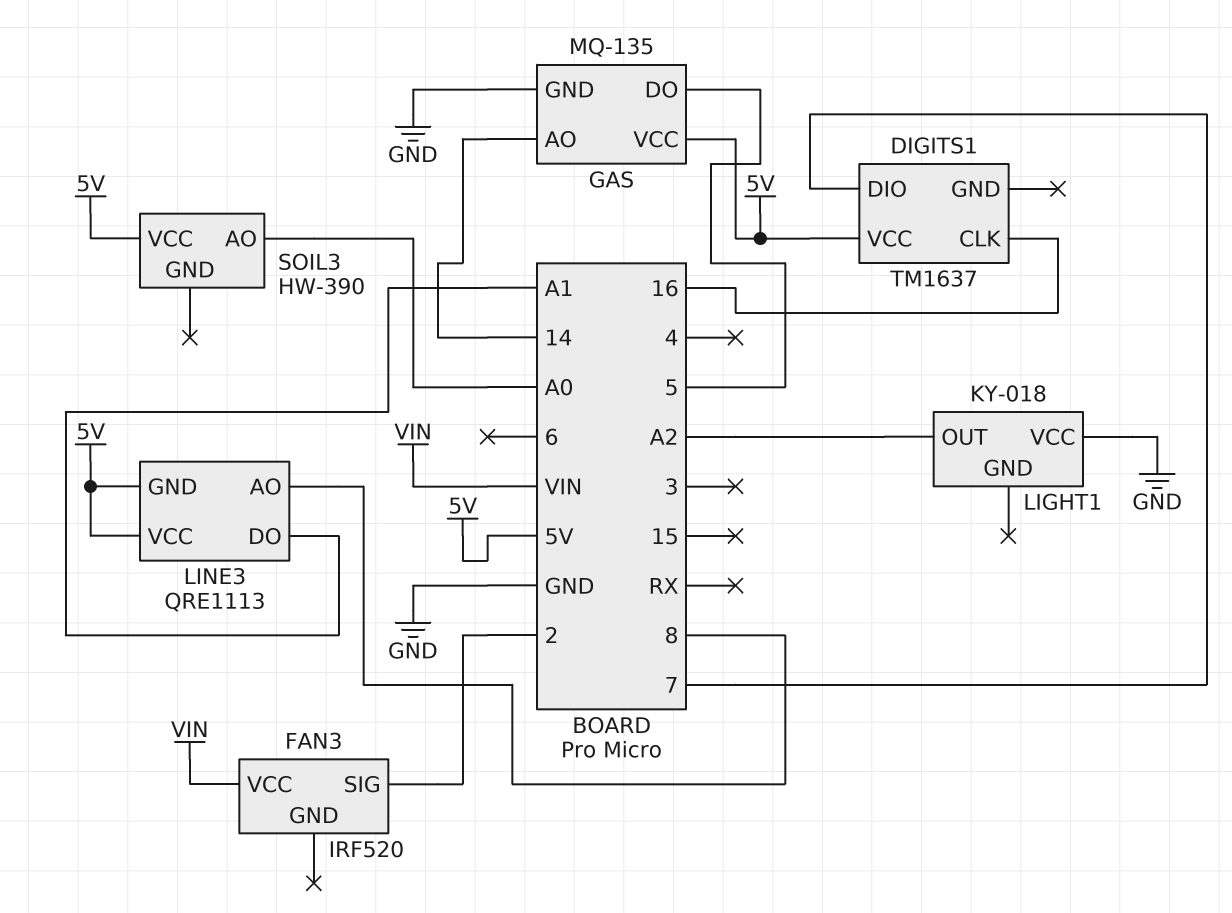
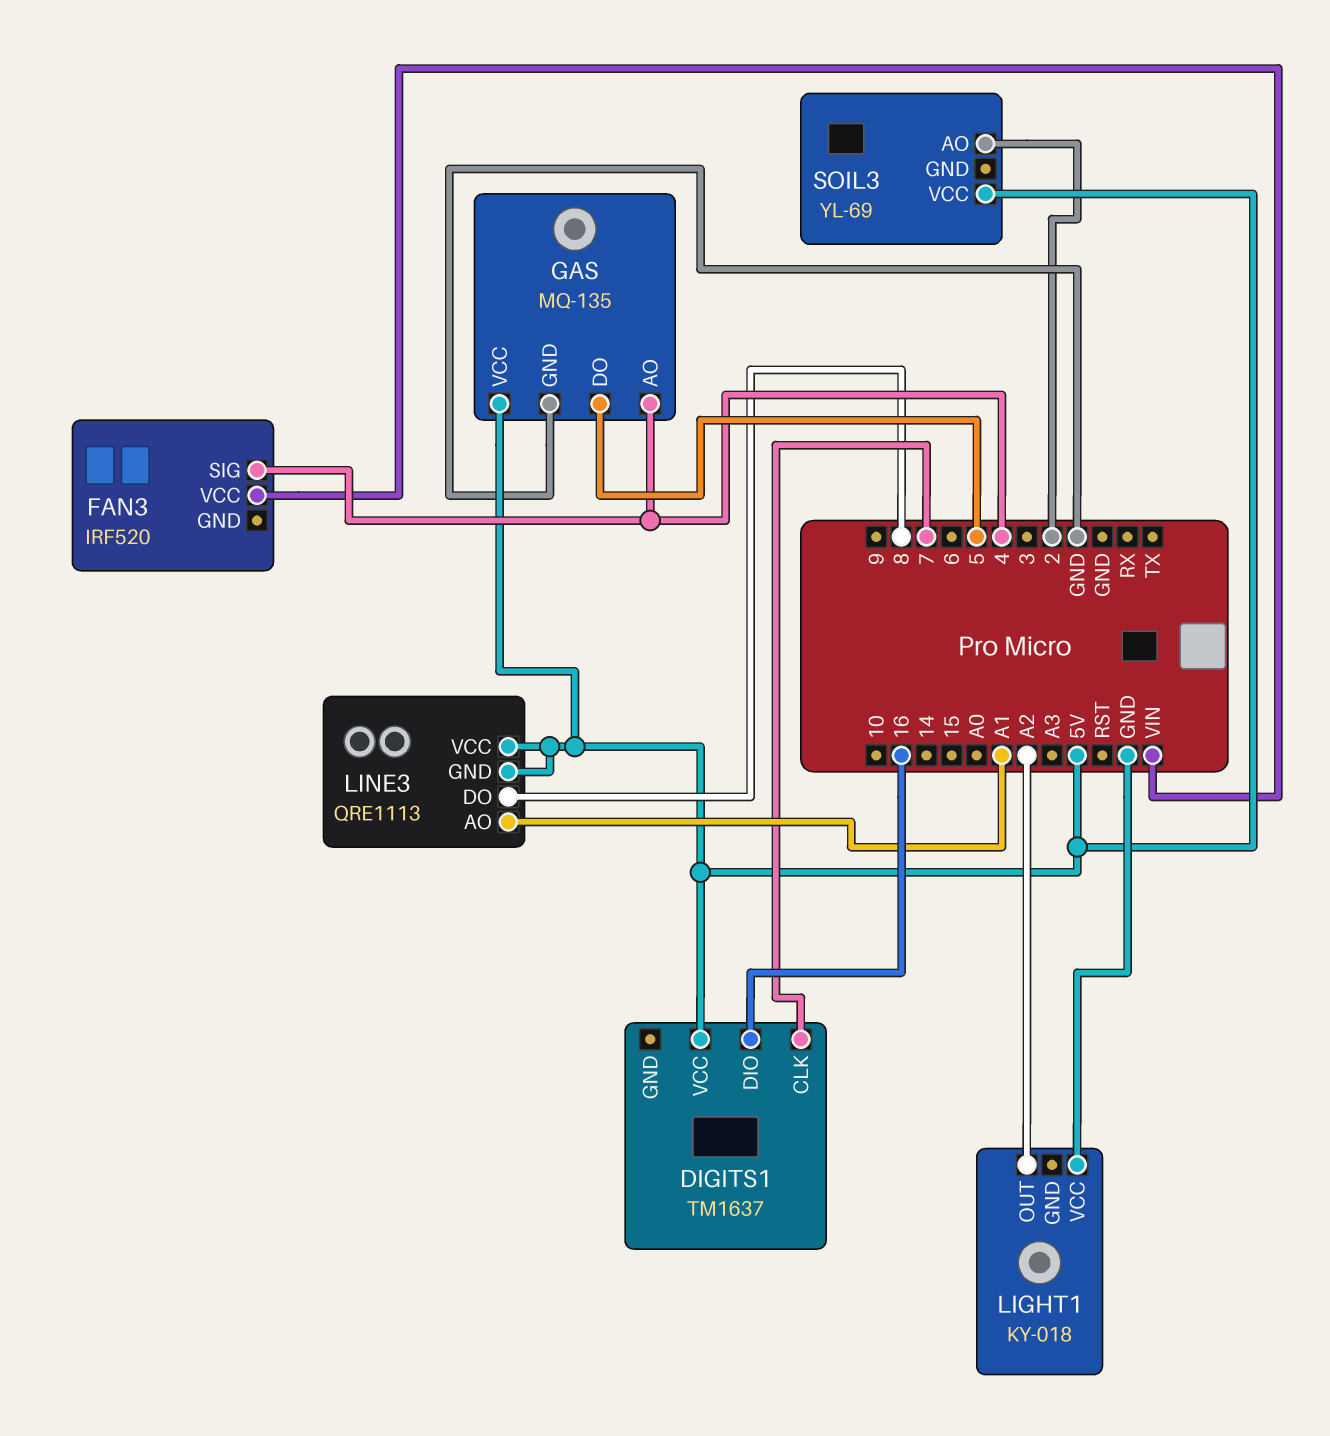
DIGITS1 pin CLK: 16 -> 7
DIGITS1 pin DIO: 7 -> 16
FAN3 pin SIG: 2 -> 4
GAS pin AO: 14 -> 4
LINE3 pin AO: 8 -> A1
LINE3 pin DO: A1 -> 8
SOIL3: HW-390 -> YL-69
SOIL3 pin AO: A0 -> 2

